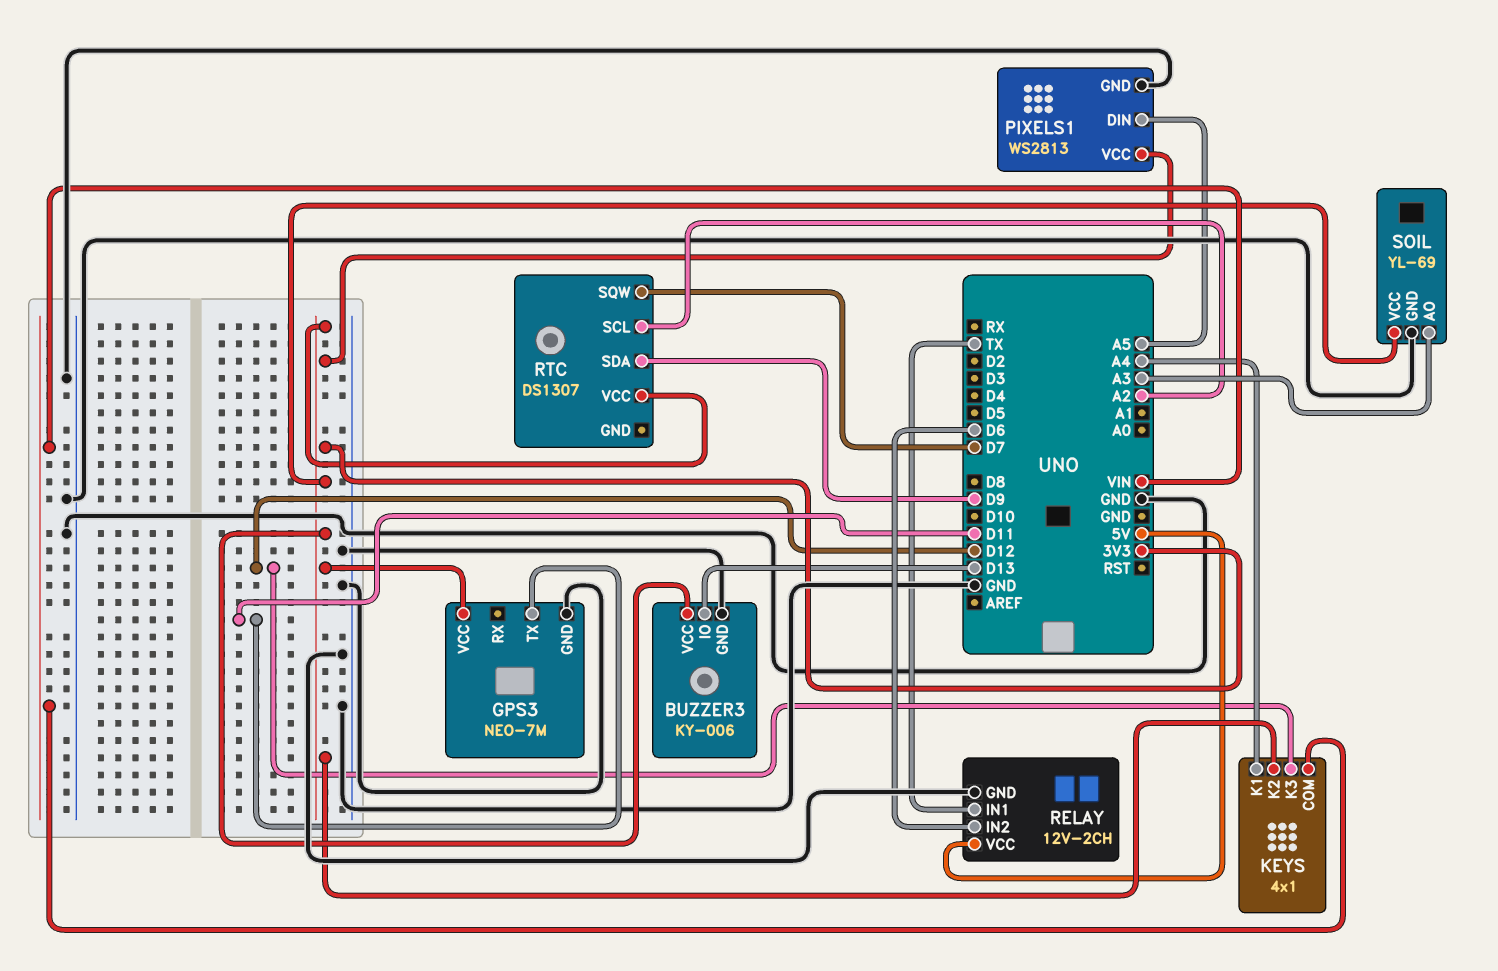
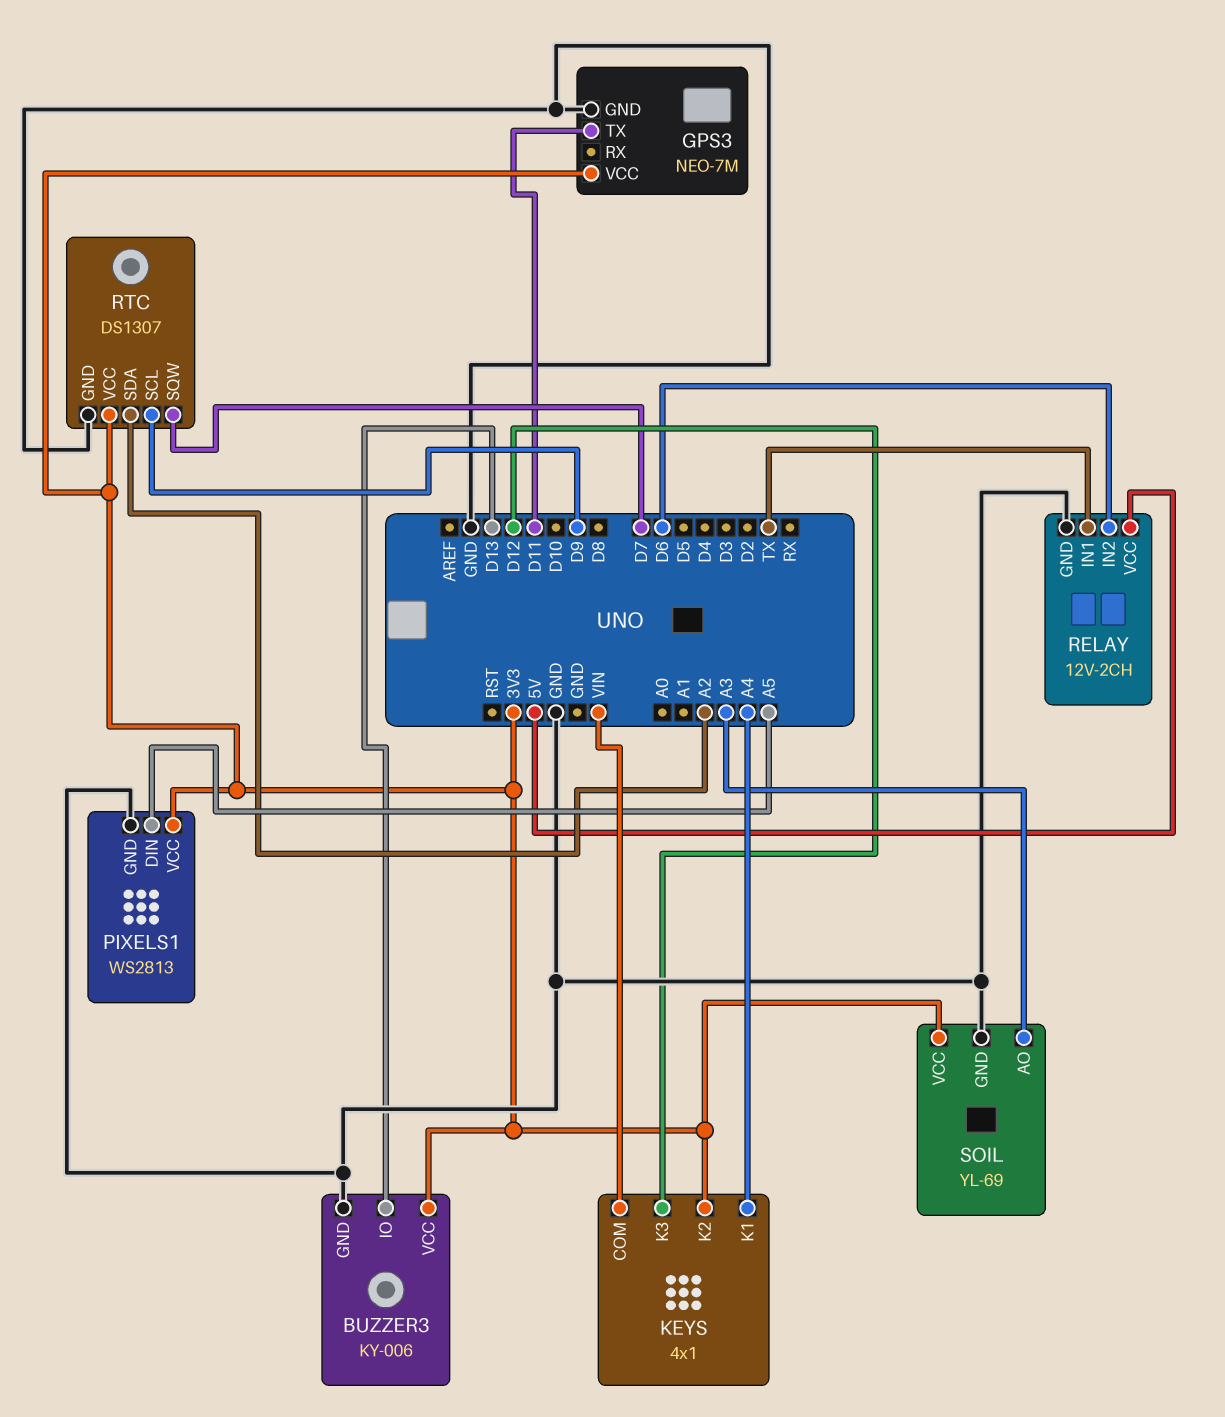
RTC pin GND: none -> GND
RTC pin SCL: A2 -> D9
RTC pin SDA: D9 -> A2

